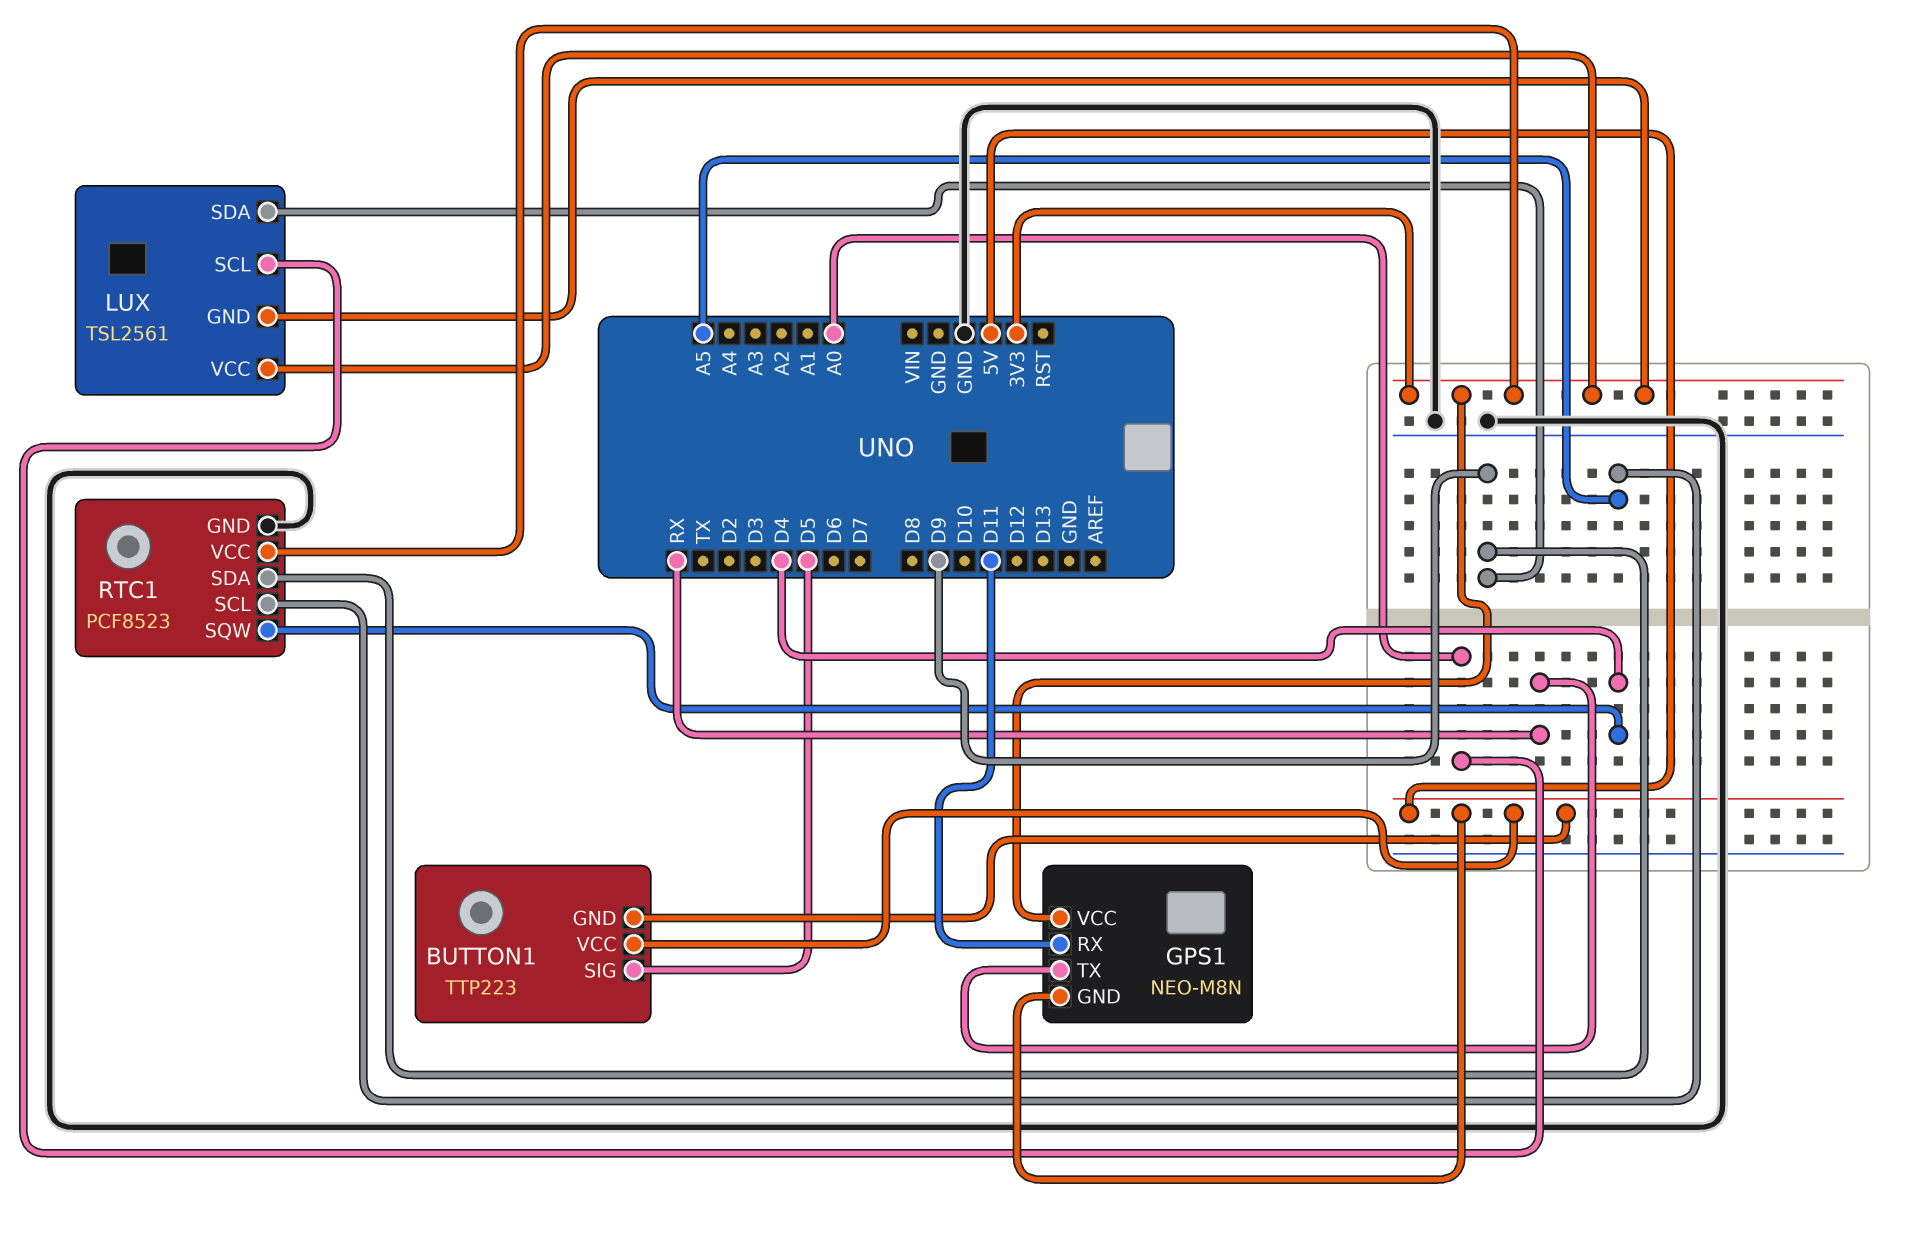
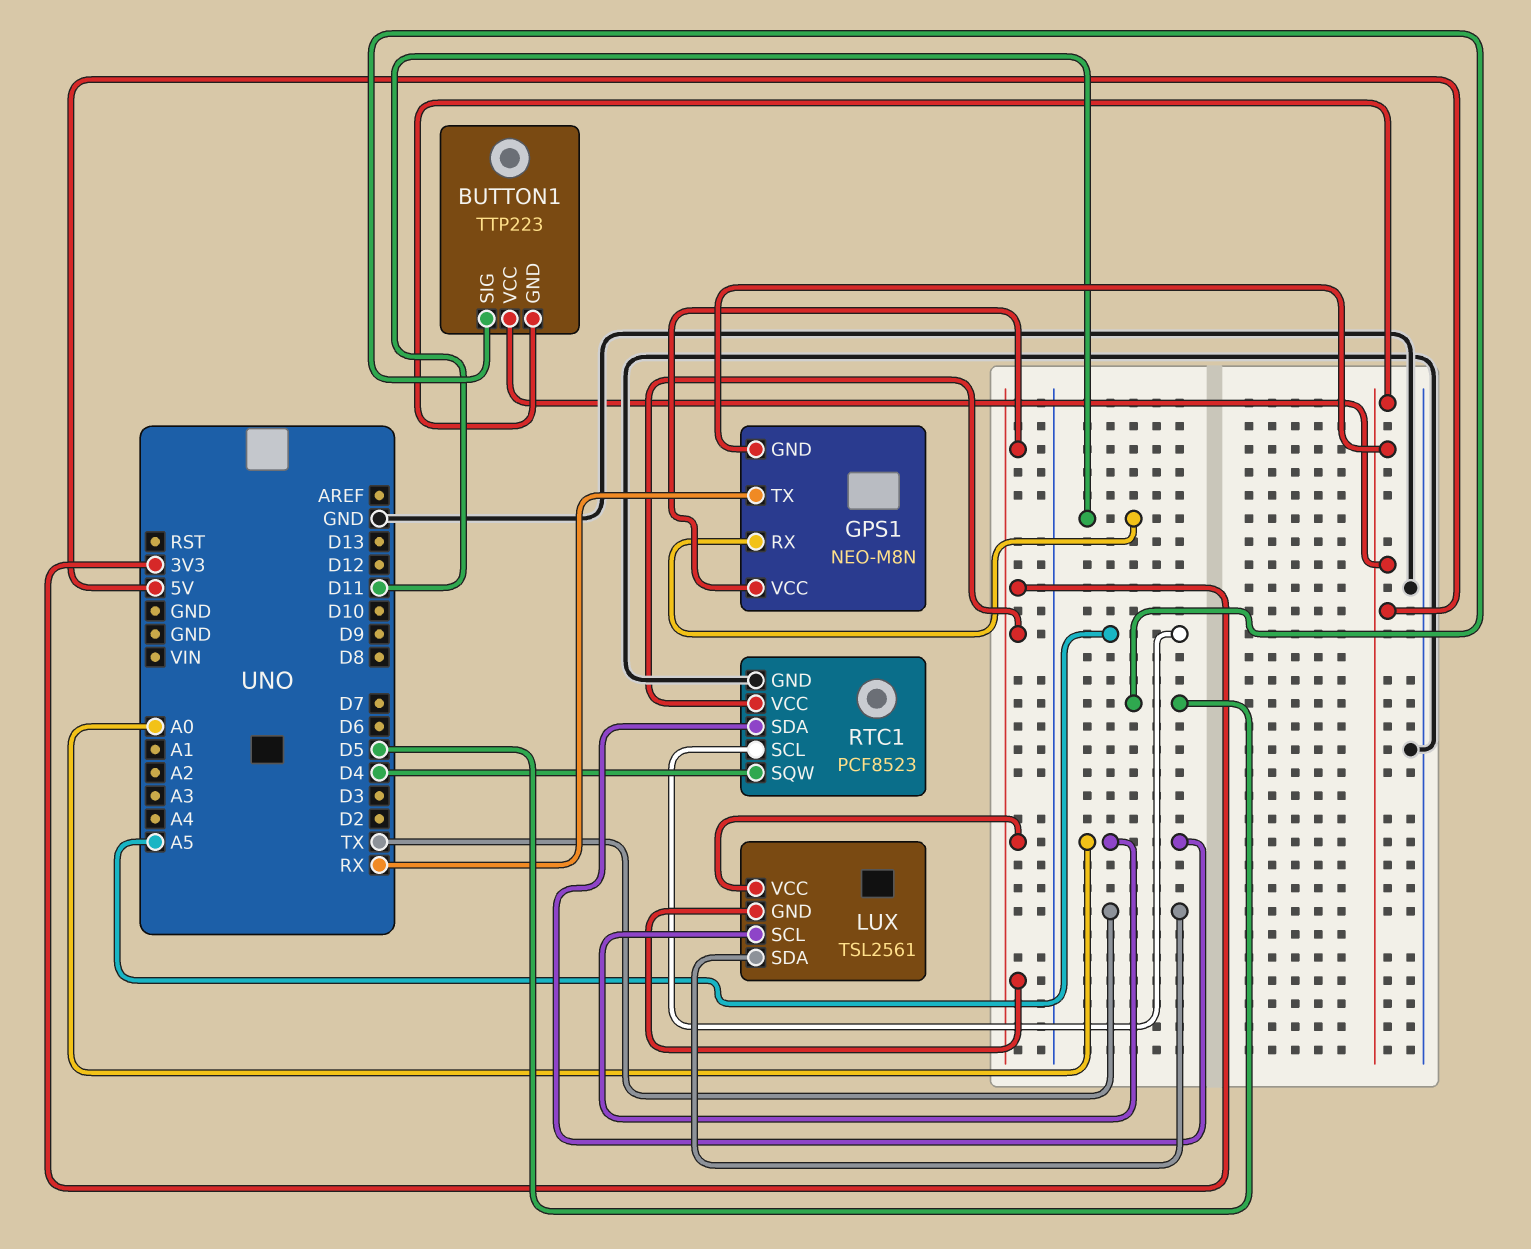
LUX pin SDA: D9 -> TX
RTC1 pin SDA: D9 -> A0

